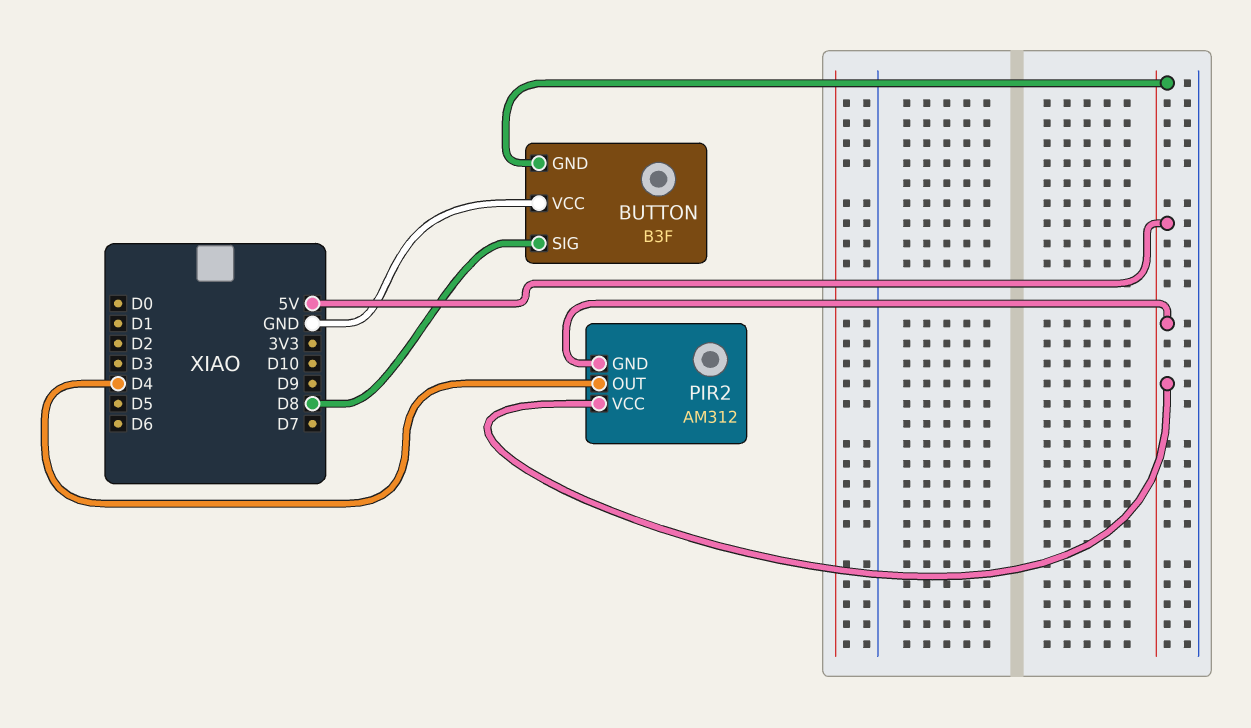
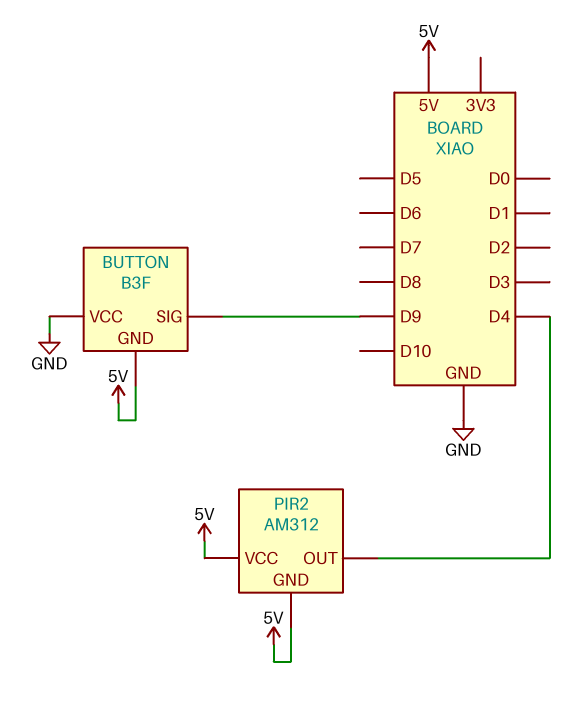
BUTTON pin SIG: D8 -> D9

